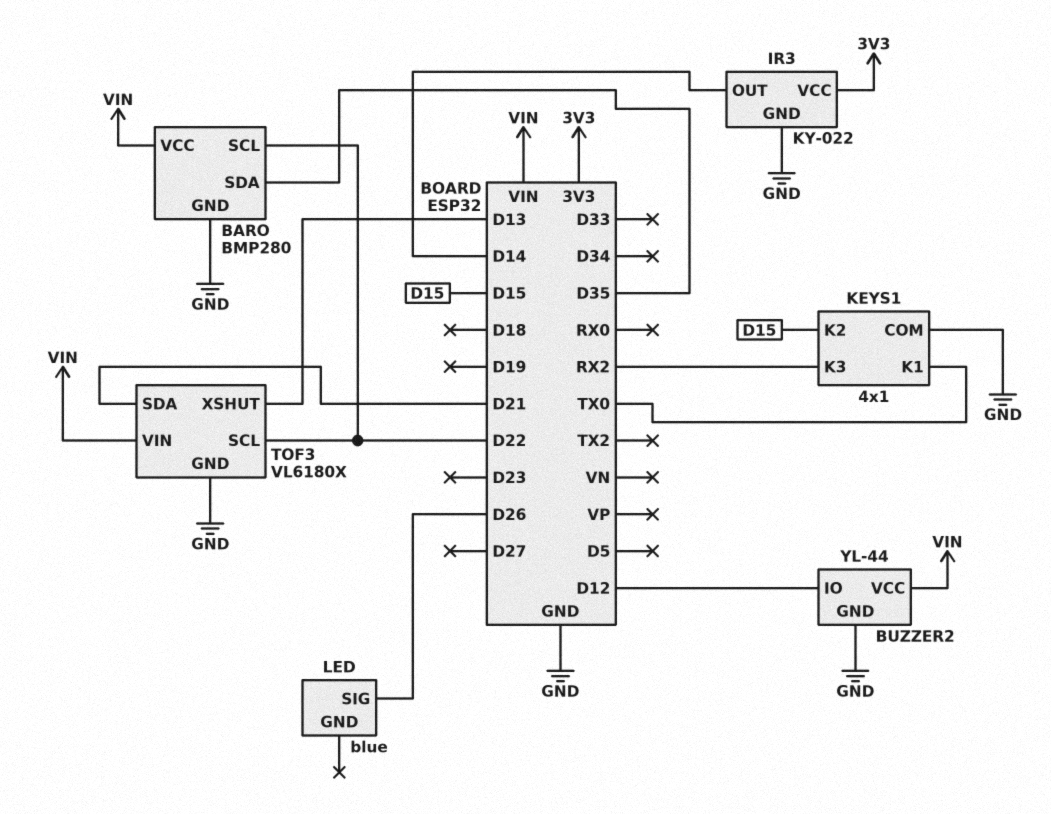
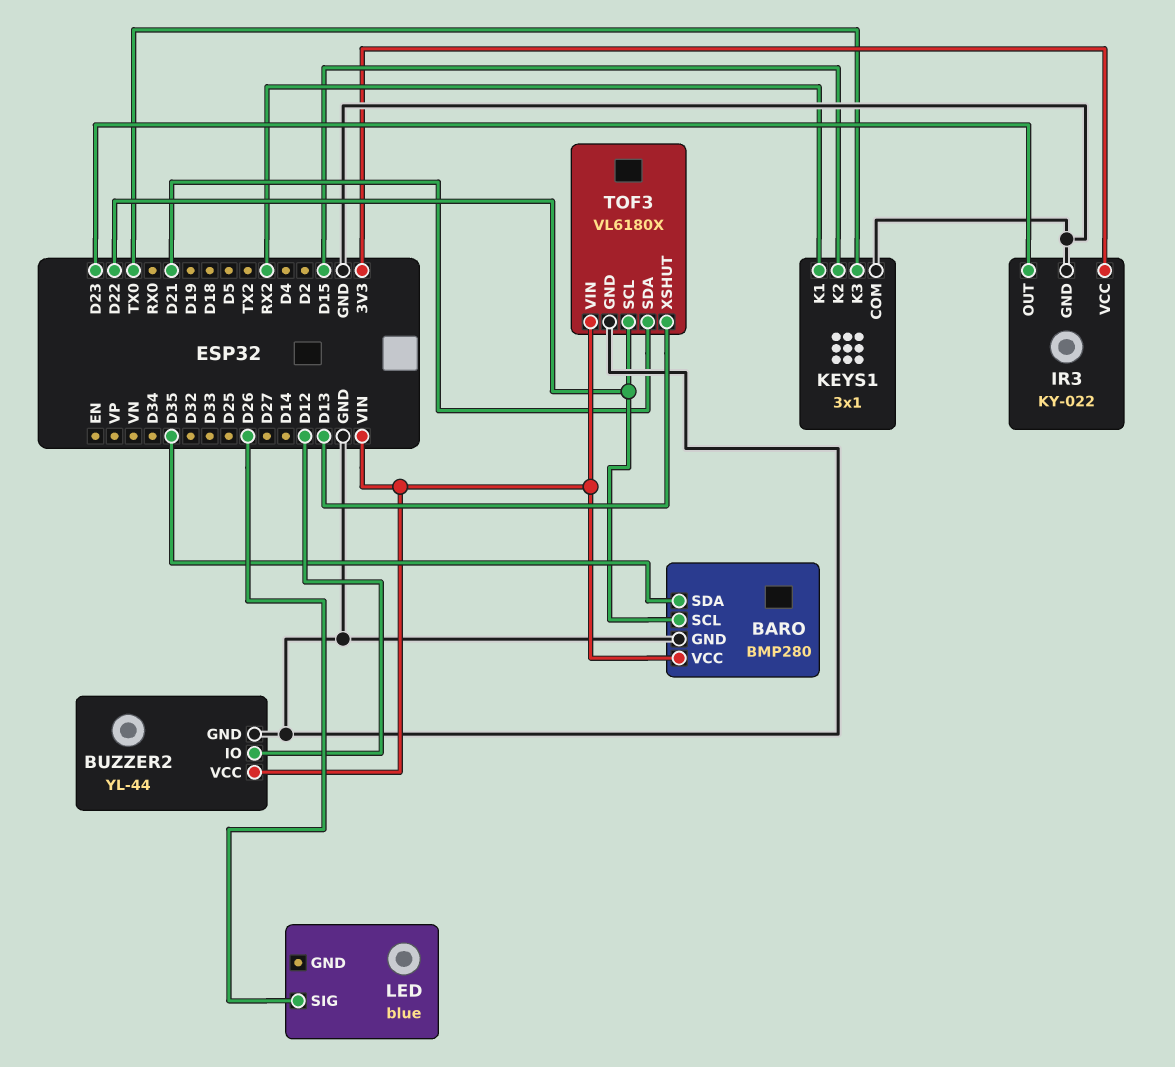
IR3 pin OUT: D14 -> D23
KEYS1: 4x1 -> 3x1
KEYS1 pin K1: TX0 -> RX2
KEYS1 pin K3: RX2 -> TX0

